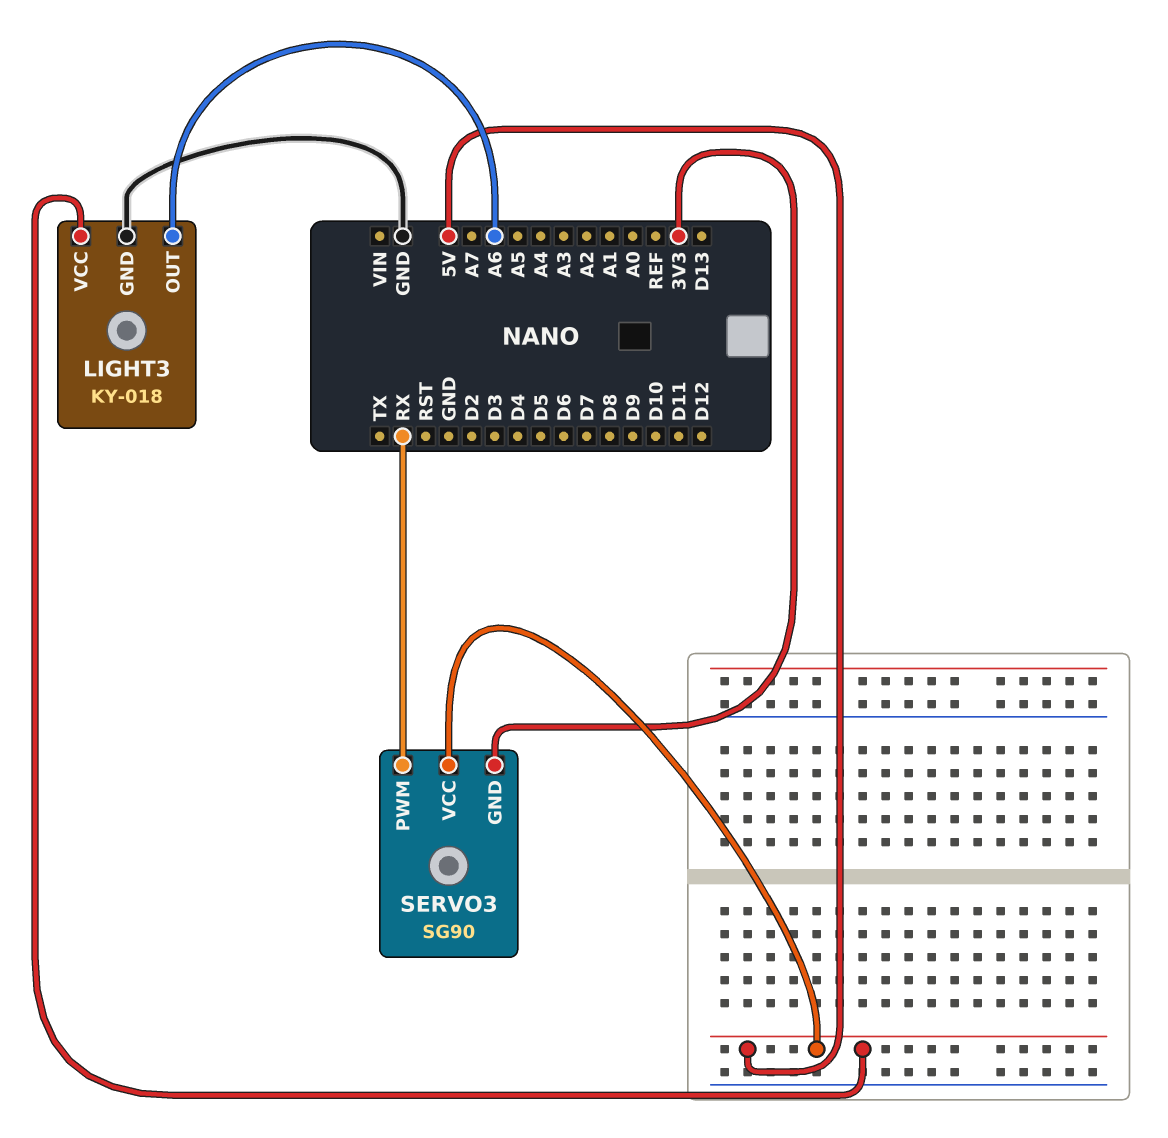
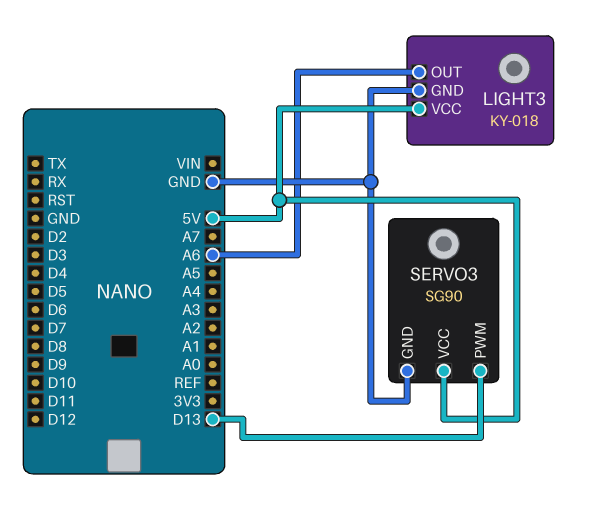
SERVO3 pin GND: 3V3 -> GND
SERVO3 pin PWM: RX -> D13

